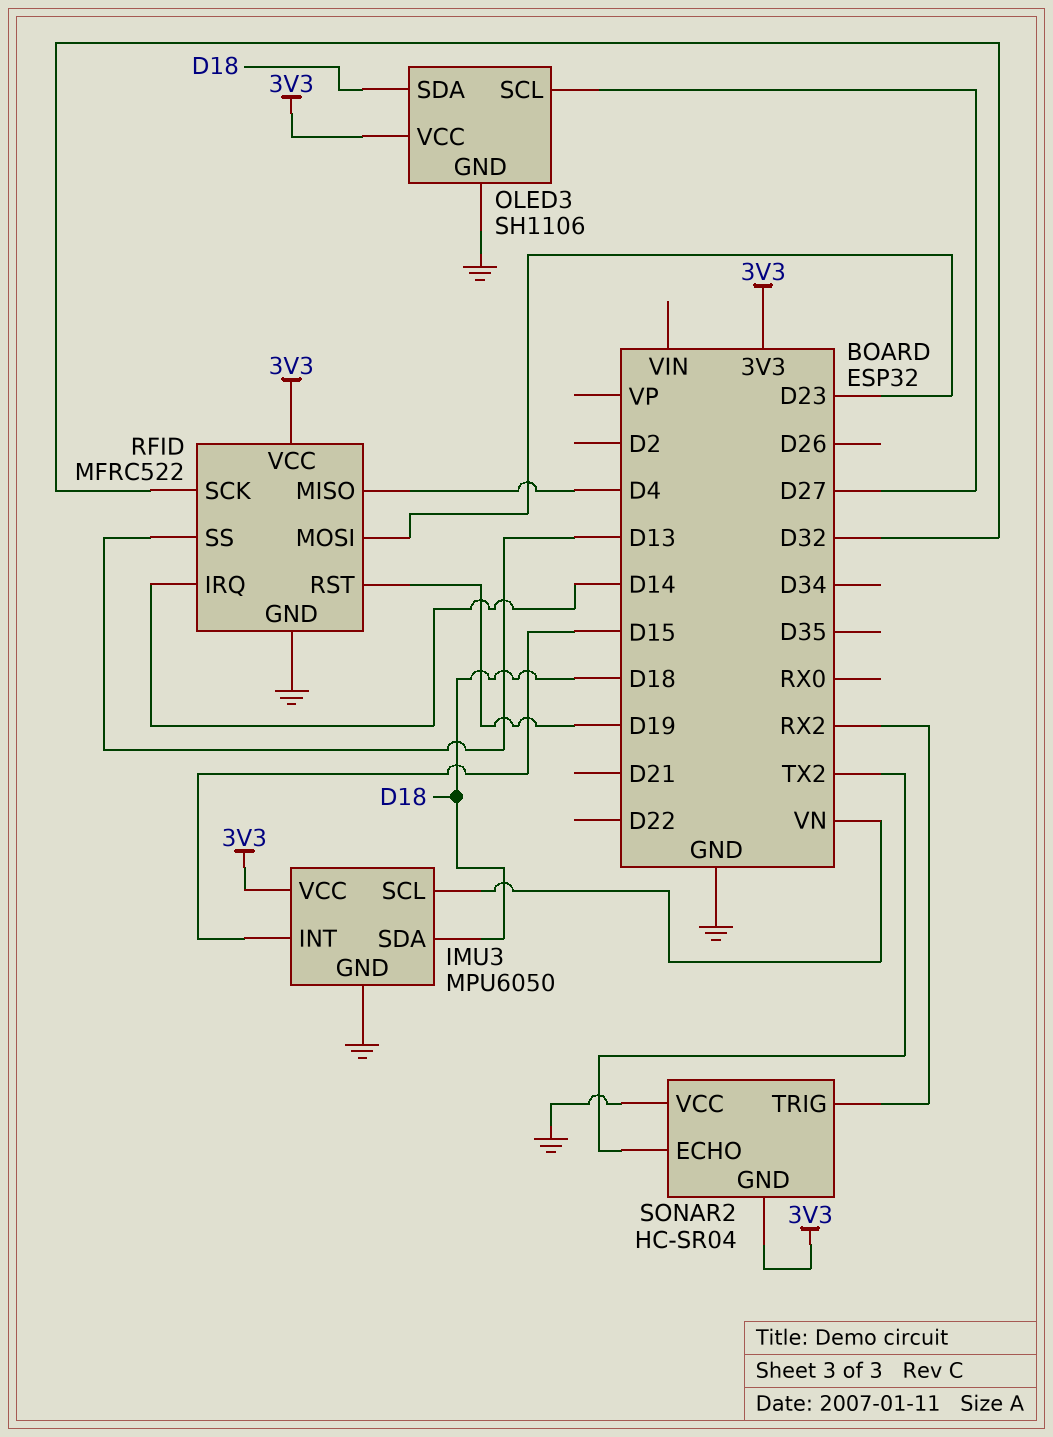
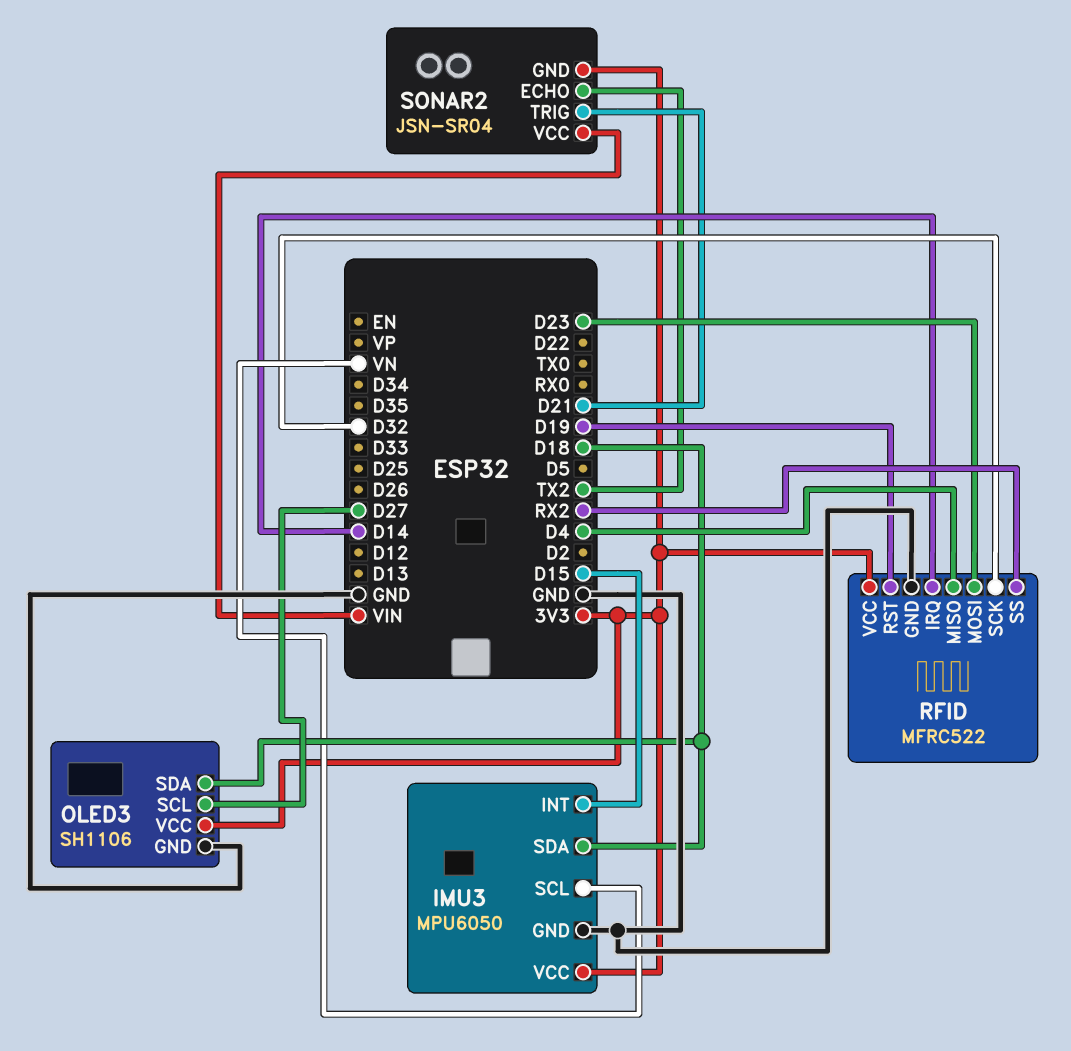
RFID pin SS: D13 -> RX2
SONAR2: HC-SR04 -> JSN-SR04
SONAR2 pin TRIG: RX2 -> D21
SONAR2 pin VCC: GND -> VIN

